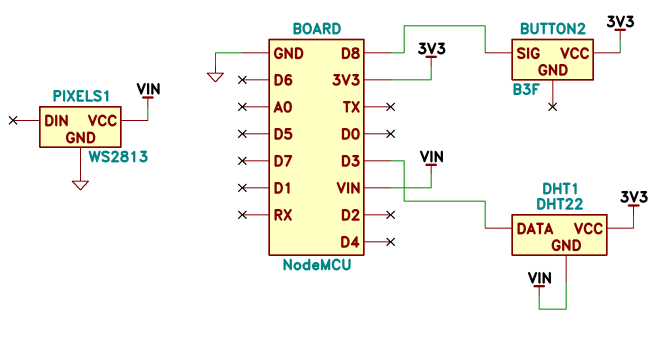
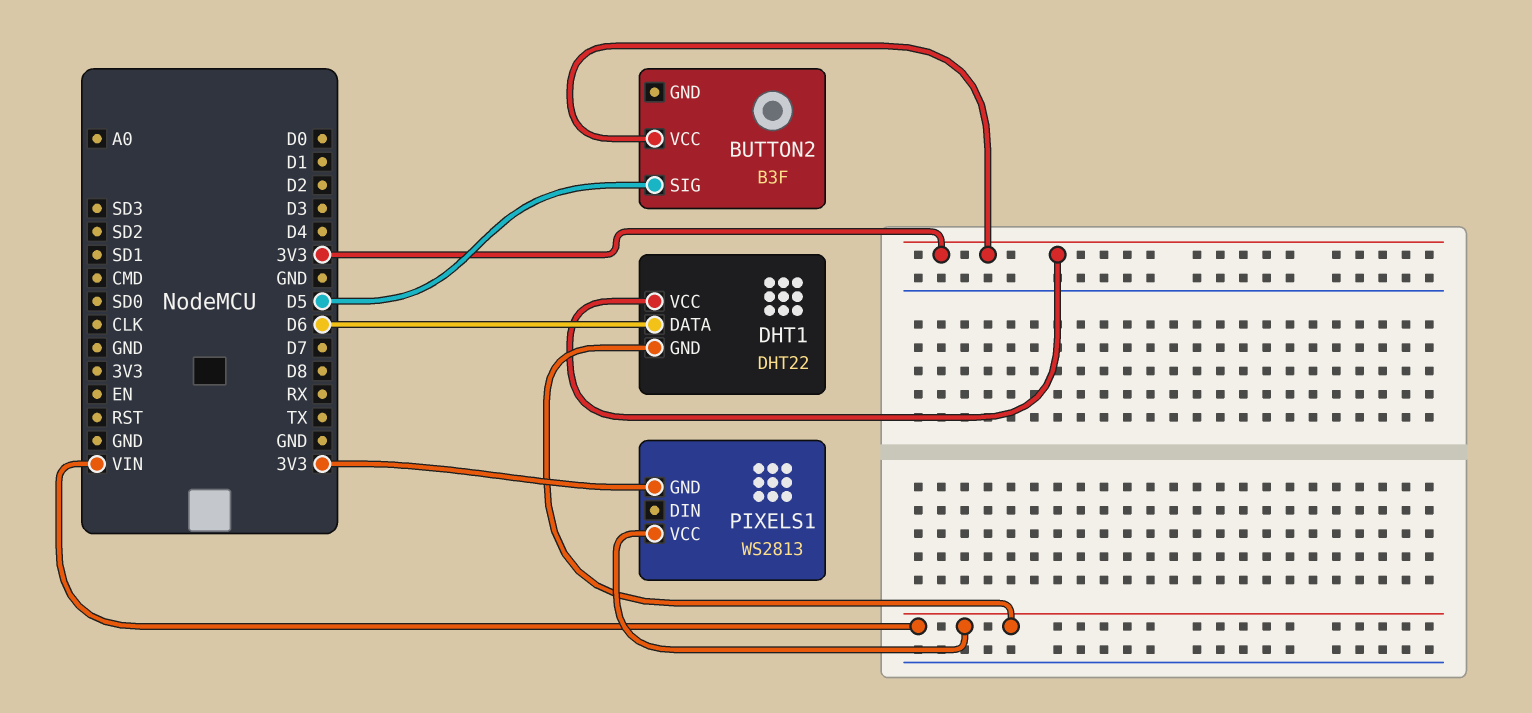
BUTTON2 pin SIG: D8 -> D5
DHT1 pin DATA: D3 -> D6
PIXELS1 pin GND: GND -> 3V3

